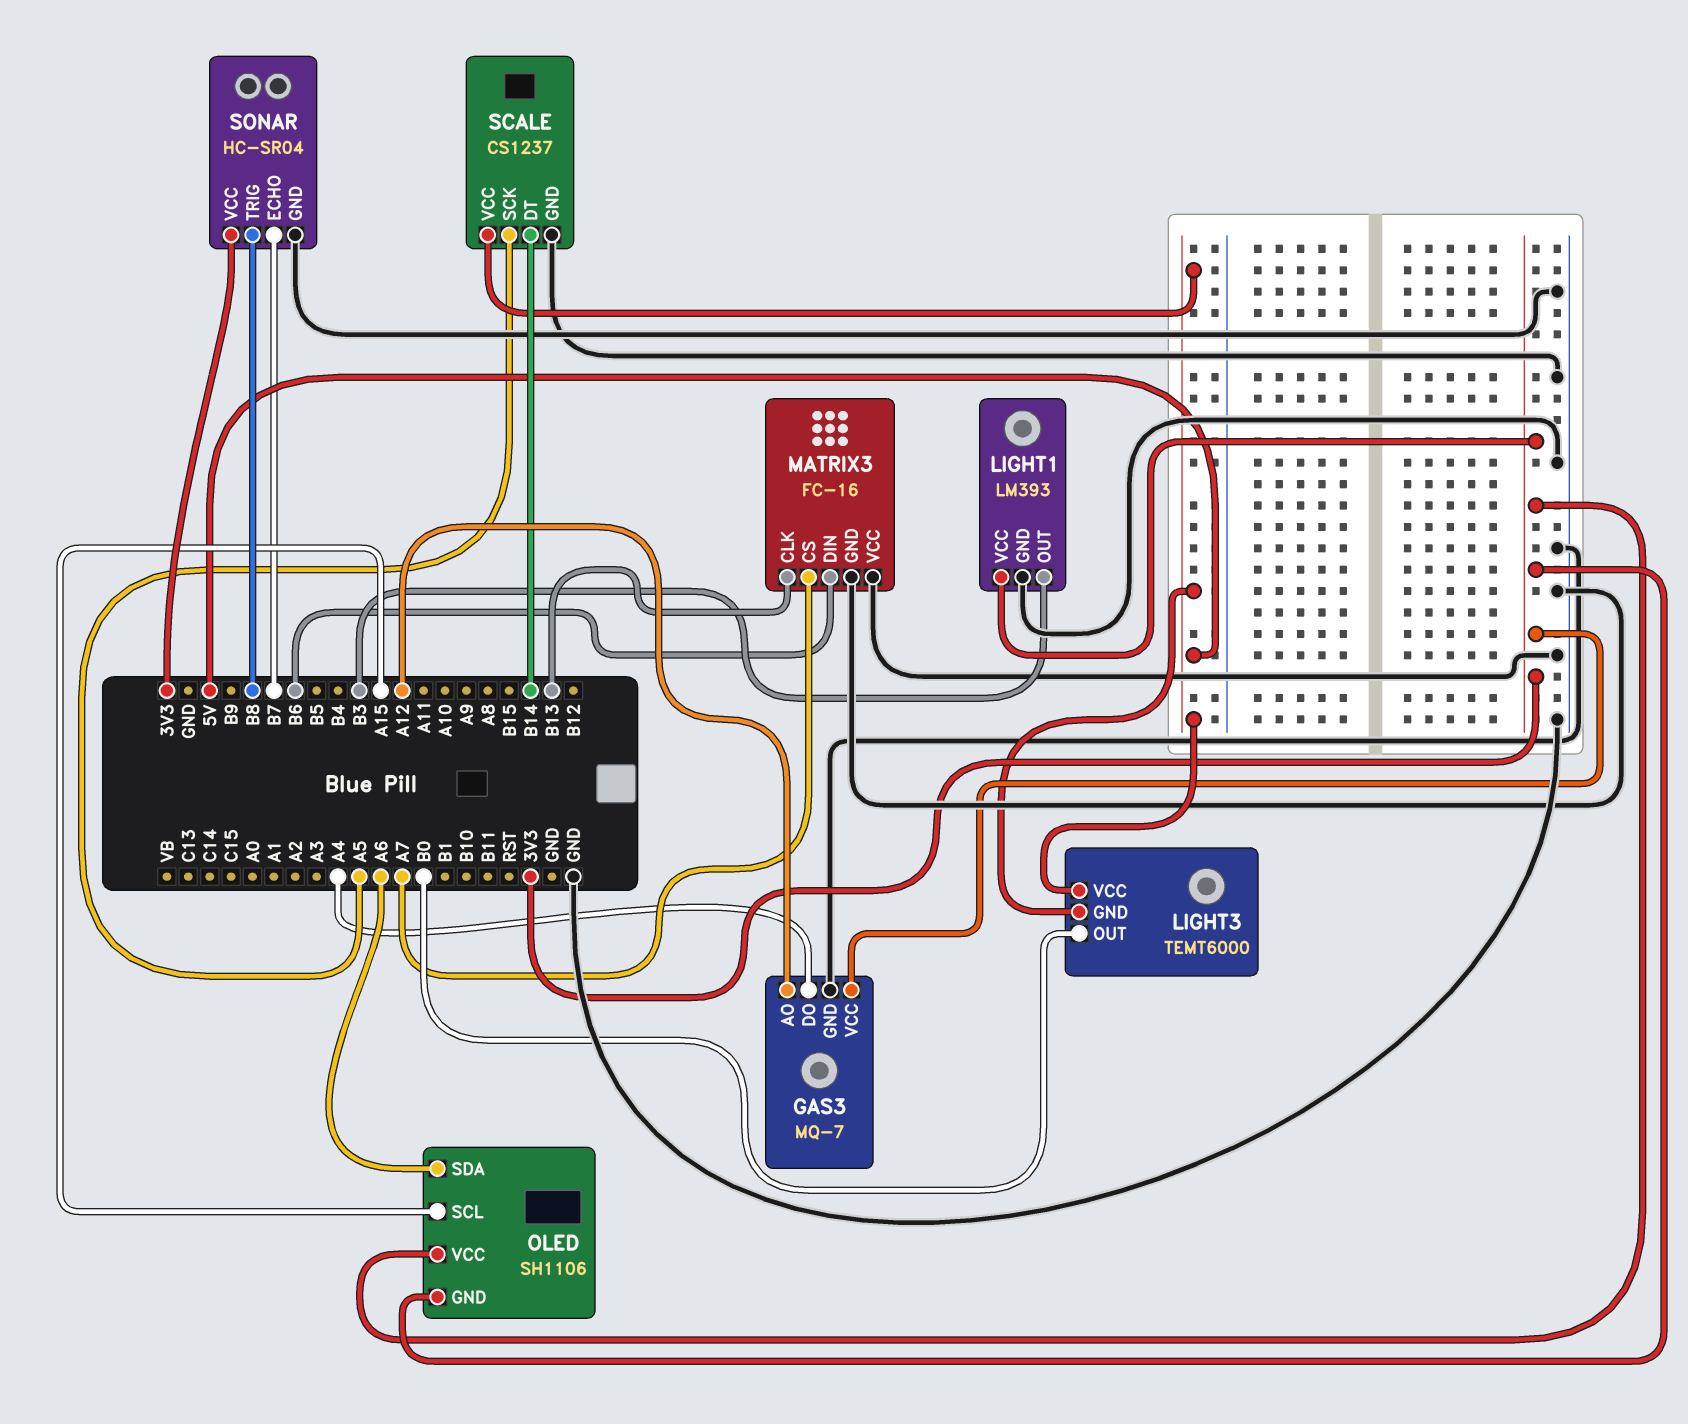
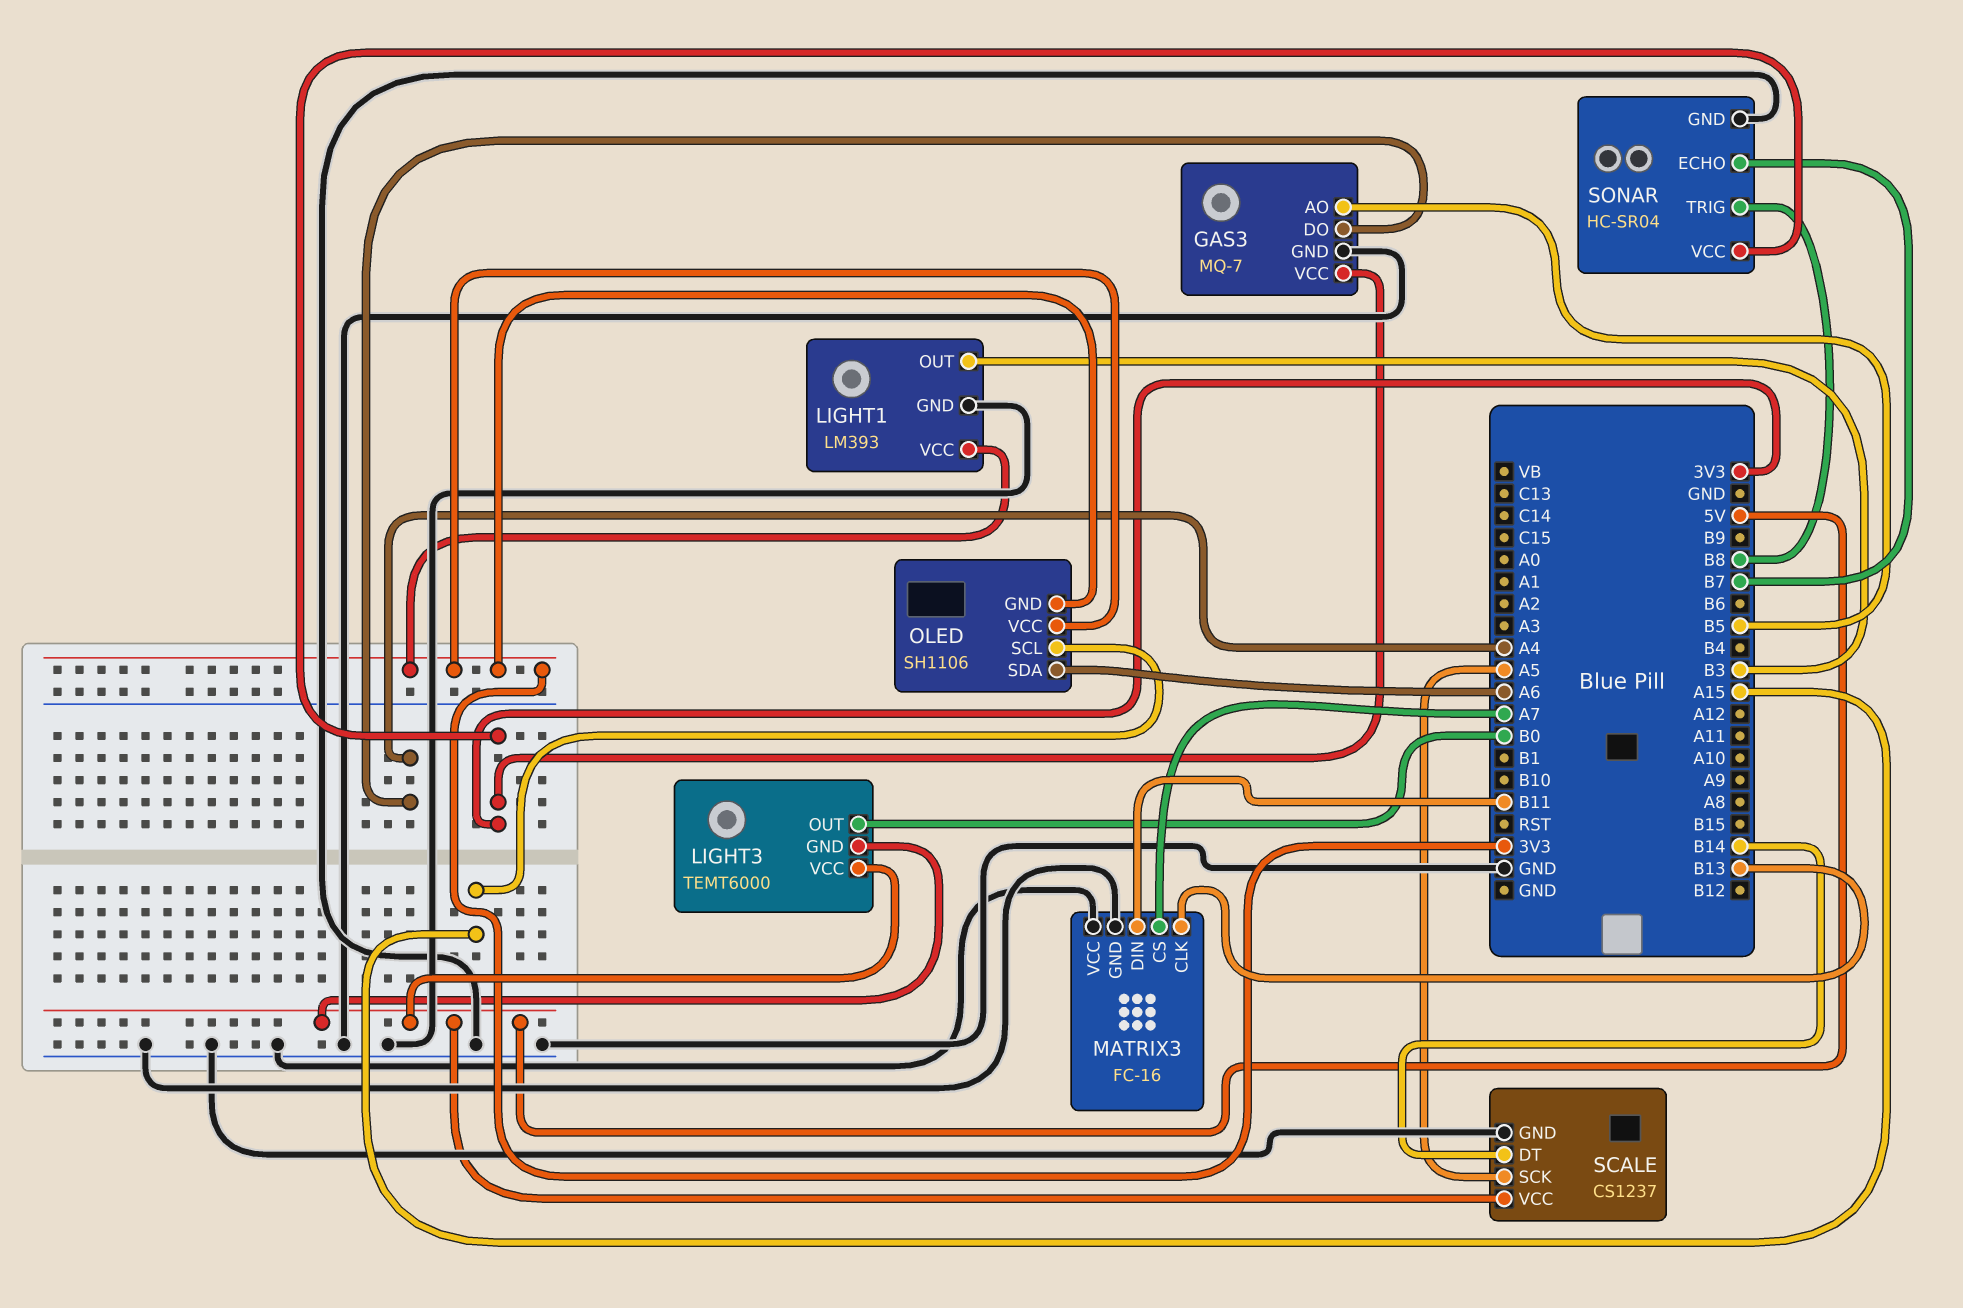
GAS3 pin AO: A12 -> B5
MATRIX3 pin DIN: B6 -> B11

